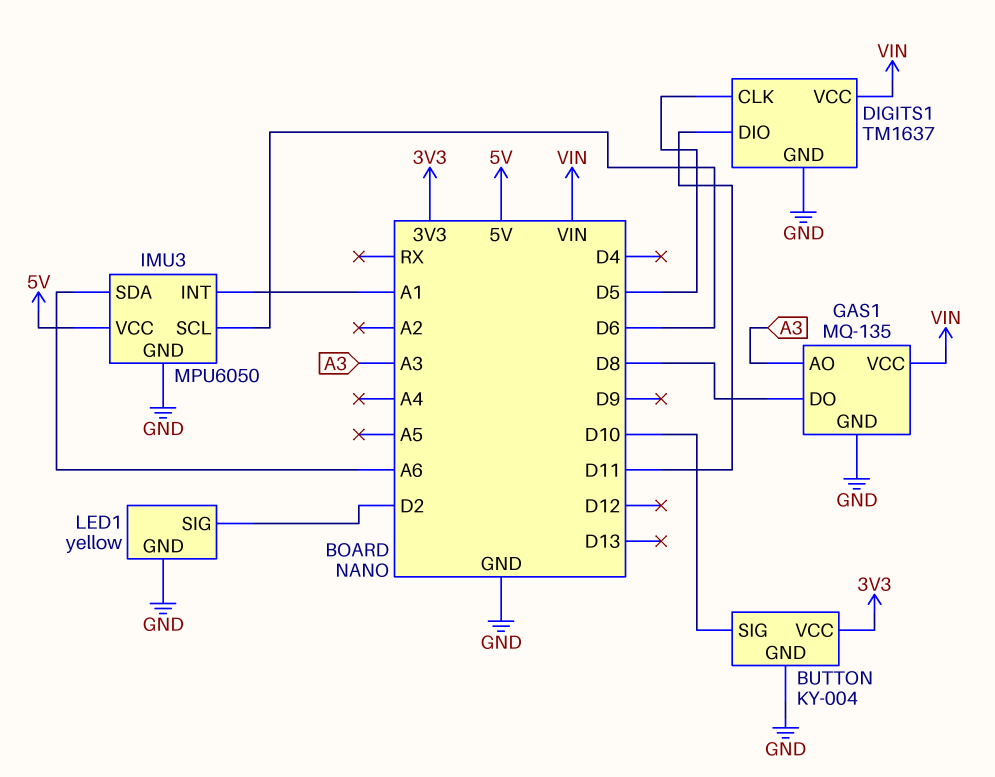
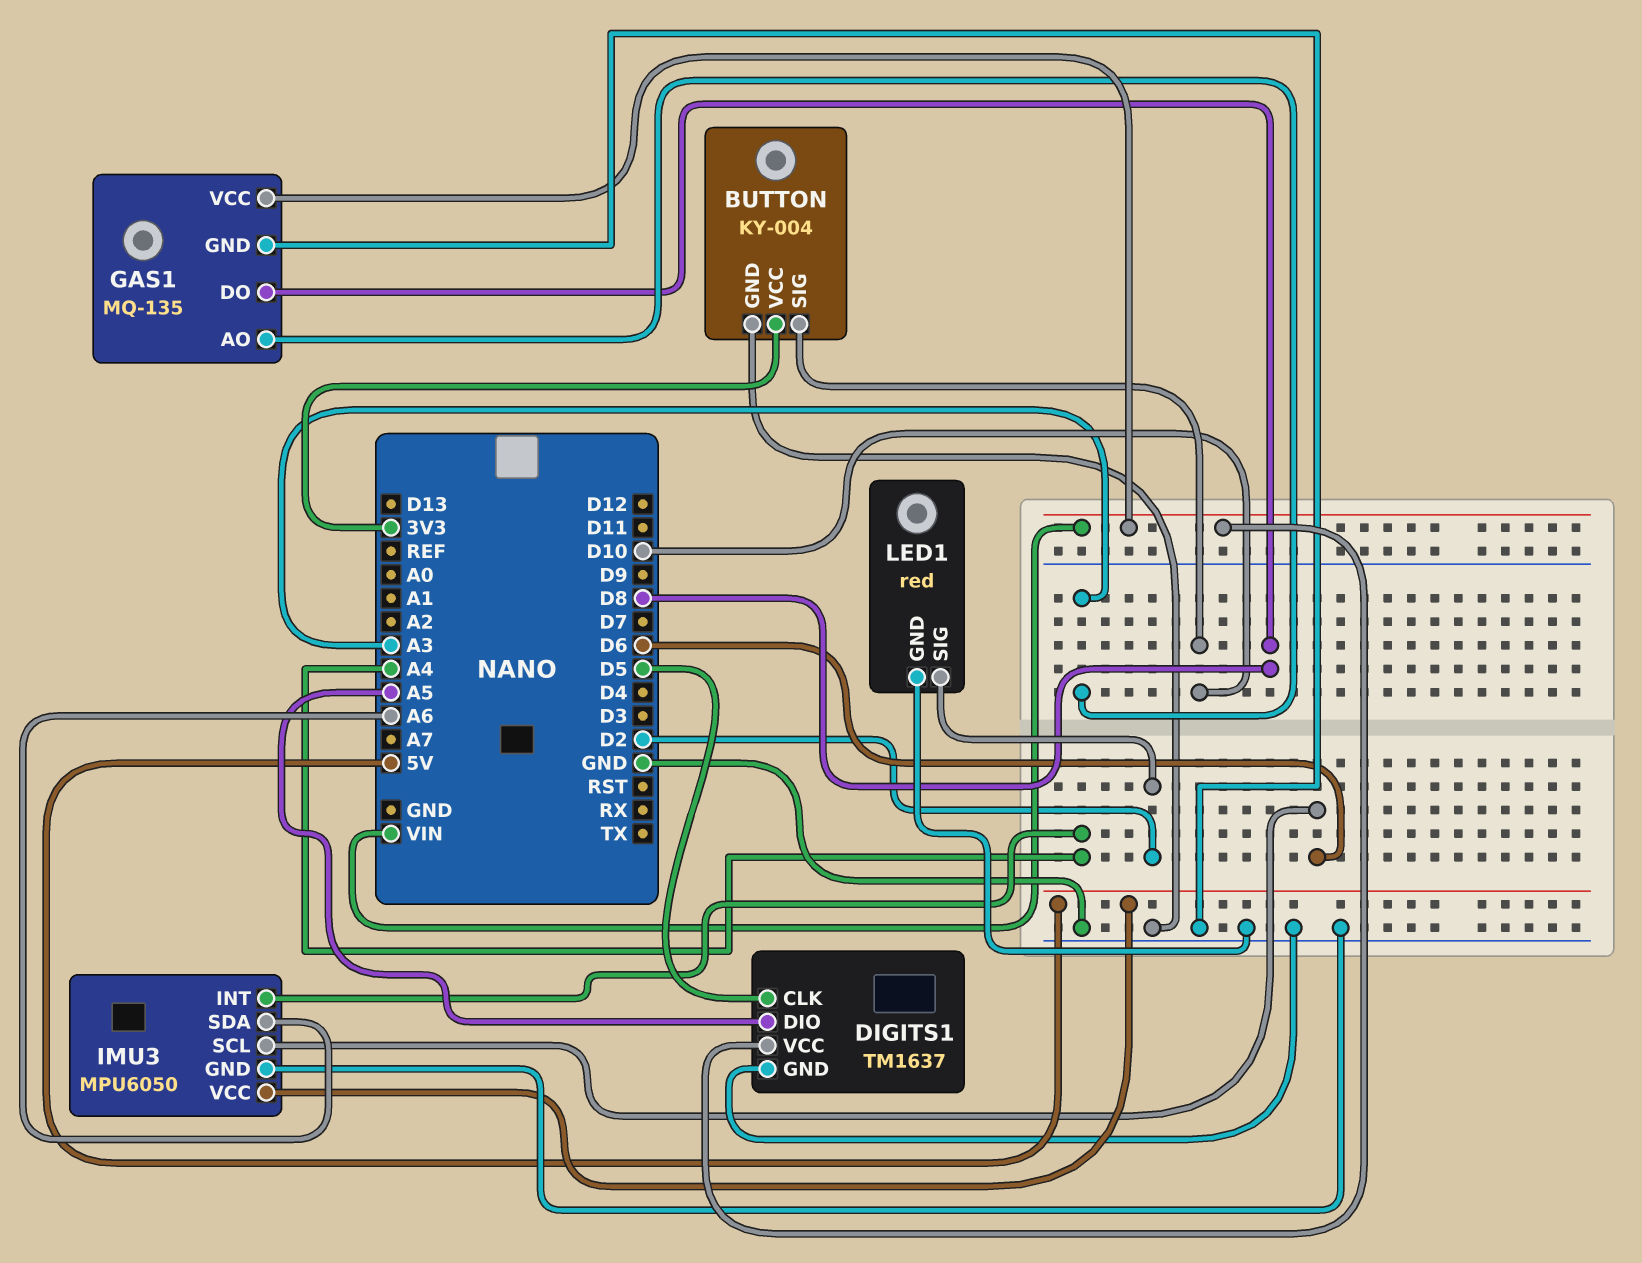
DIGITS1 pin DIO: D11 -> A5
IMU3 pin INT: A1 -> A4
LED1: yellow -> red

